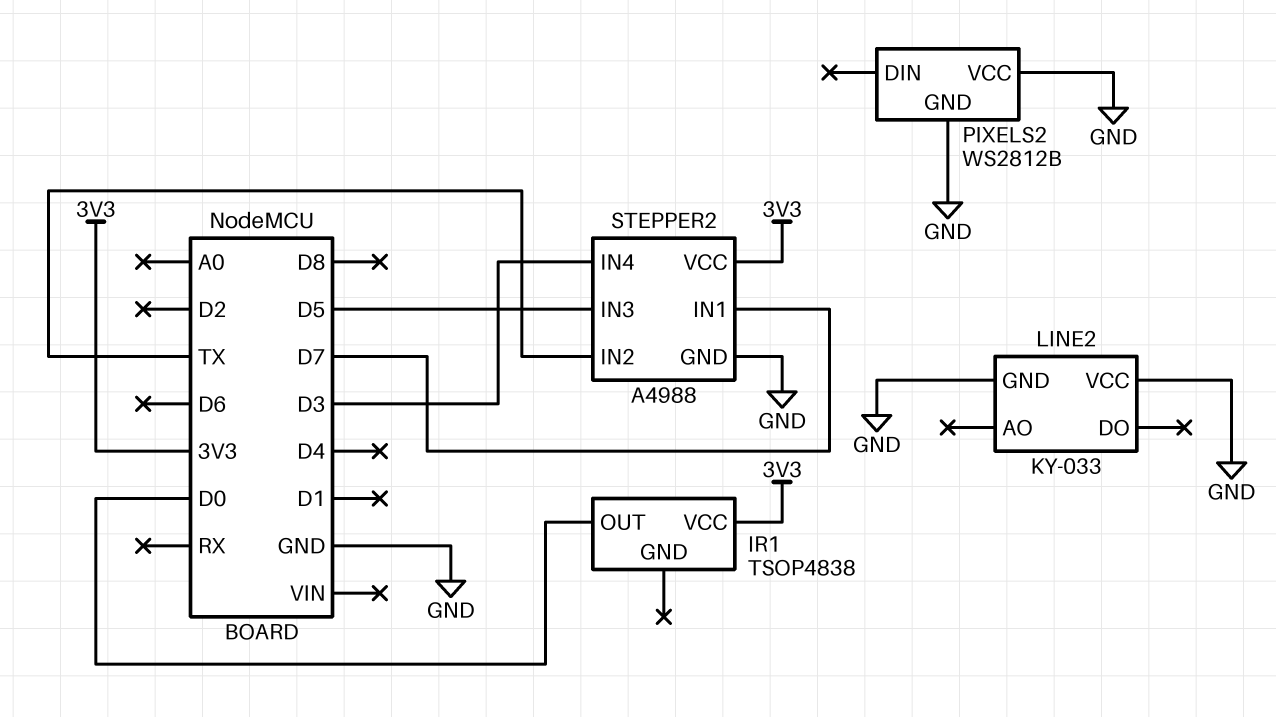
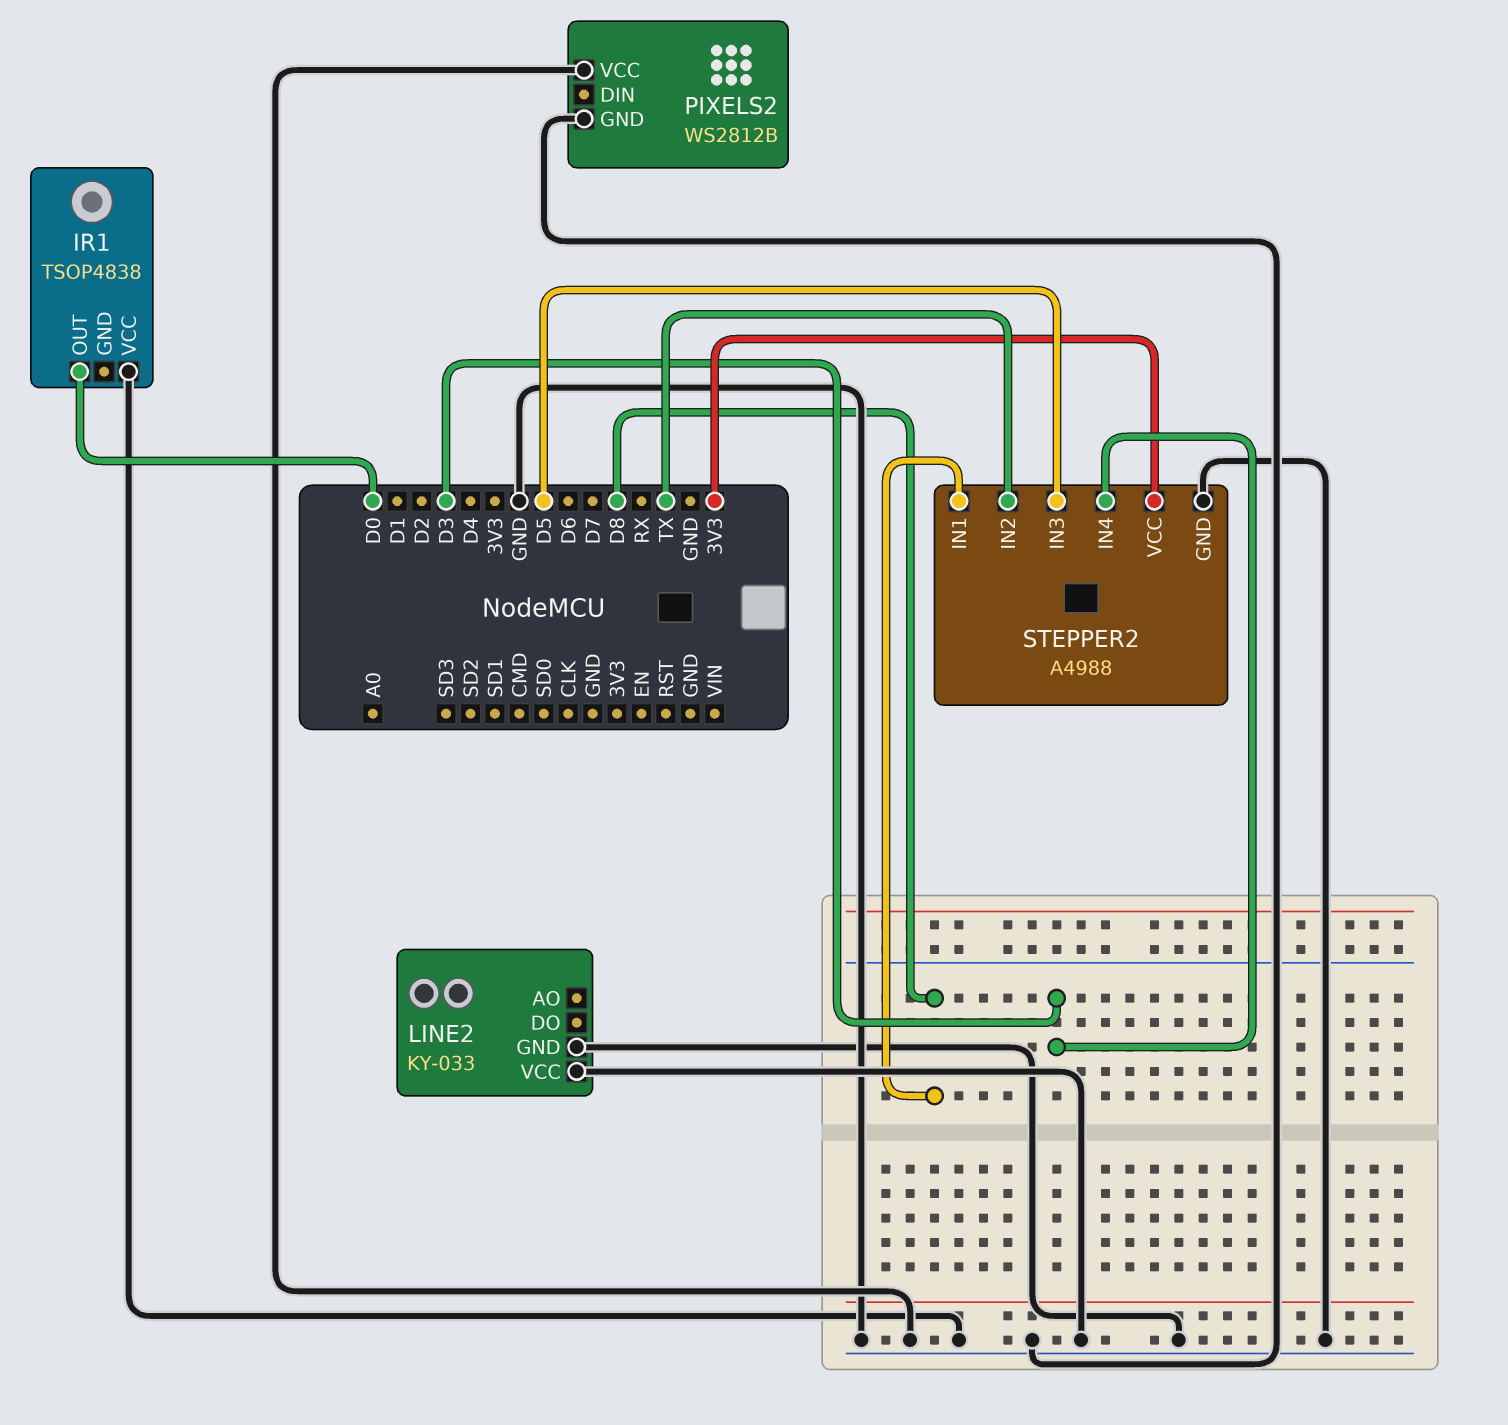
IR1 pin VCC: 3V3 -> GND
STEPPER2 pin IN1: D7 -> D8

